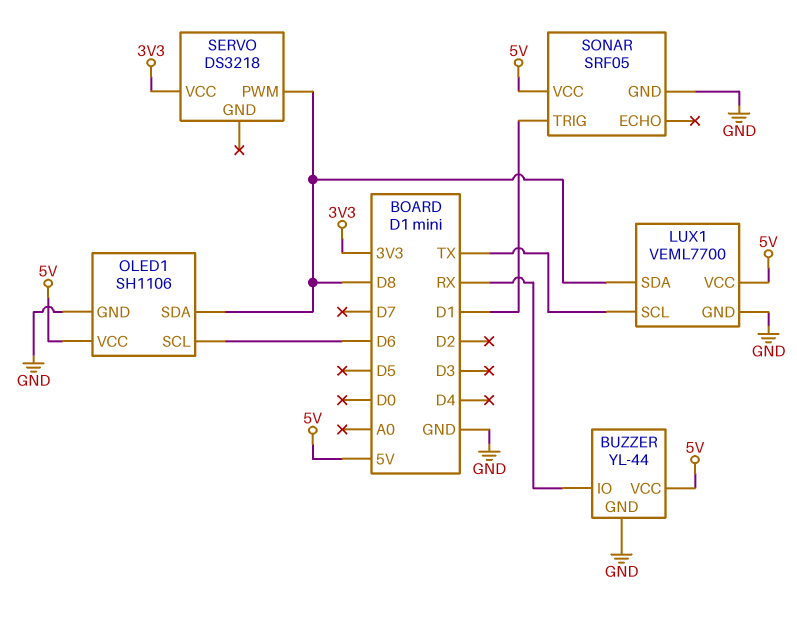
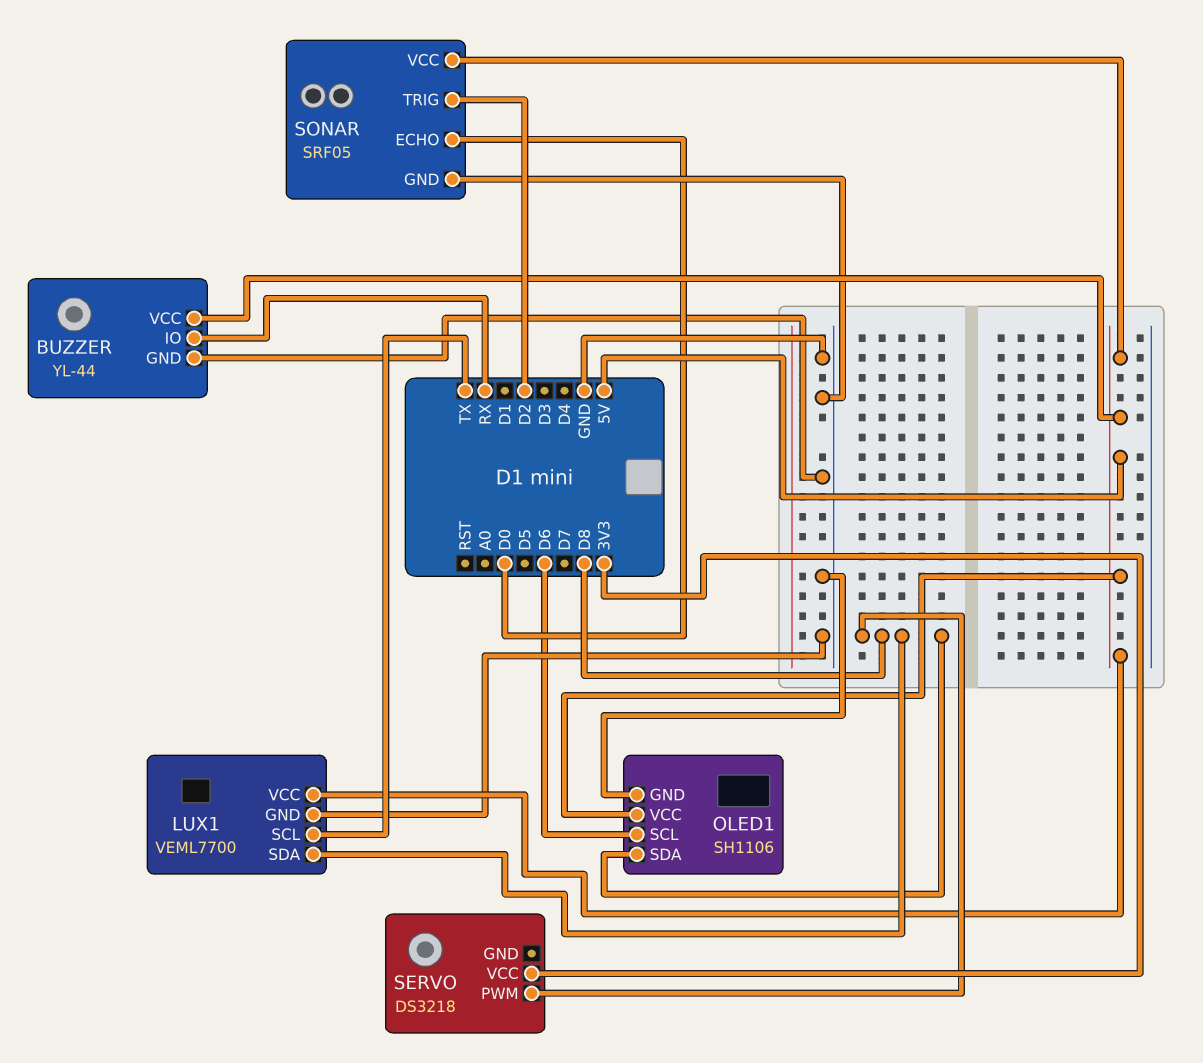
SONAR pin ECHO: none -> D0
SONAR pin TRIG: D1 -> D2

